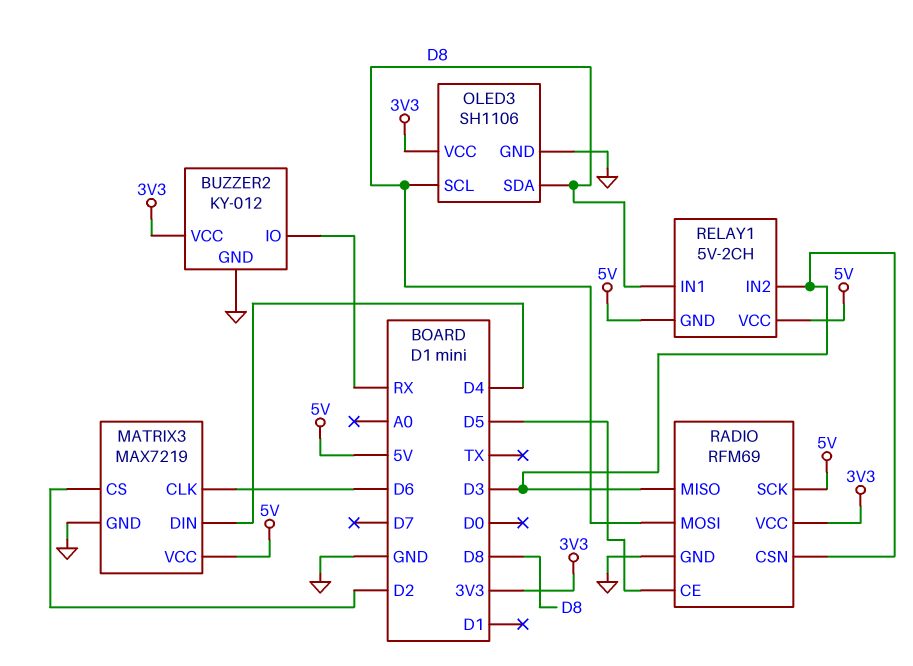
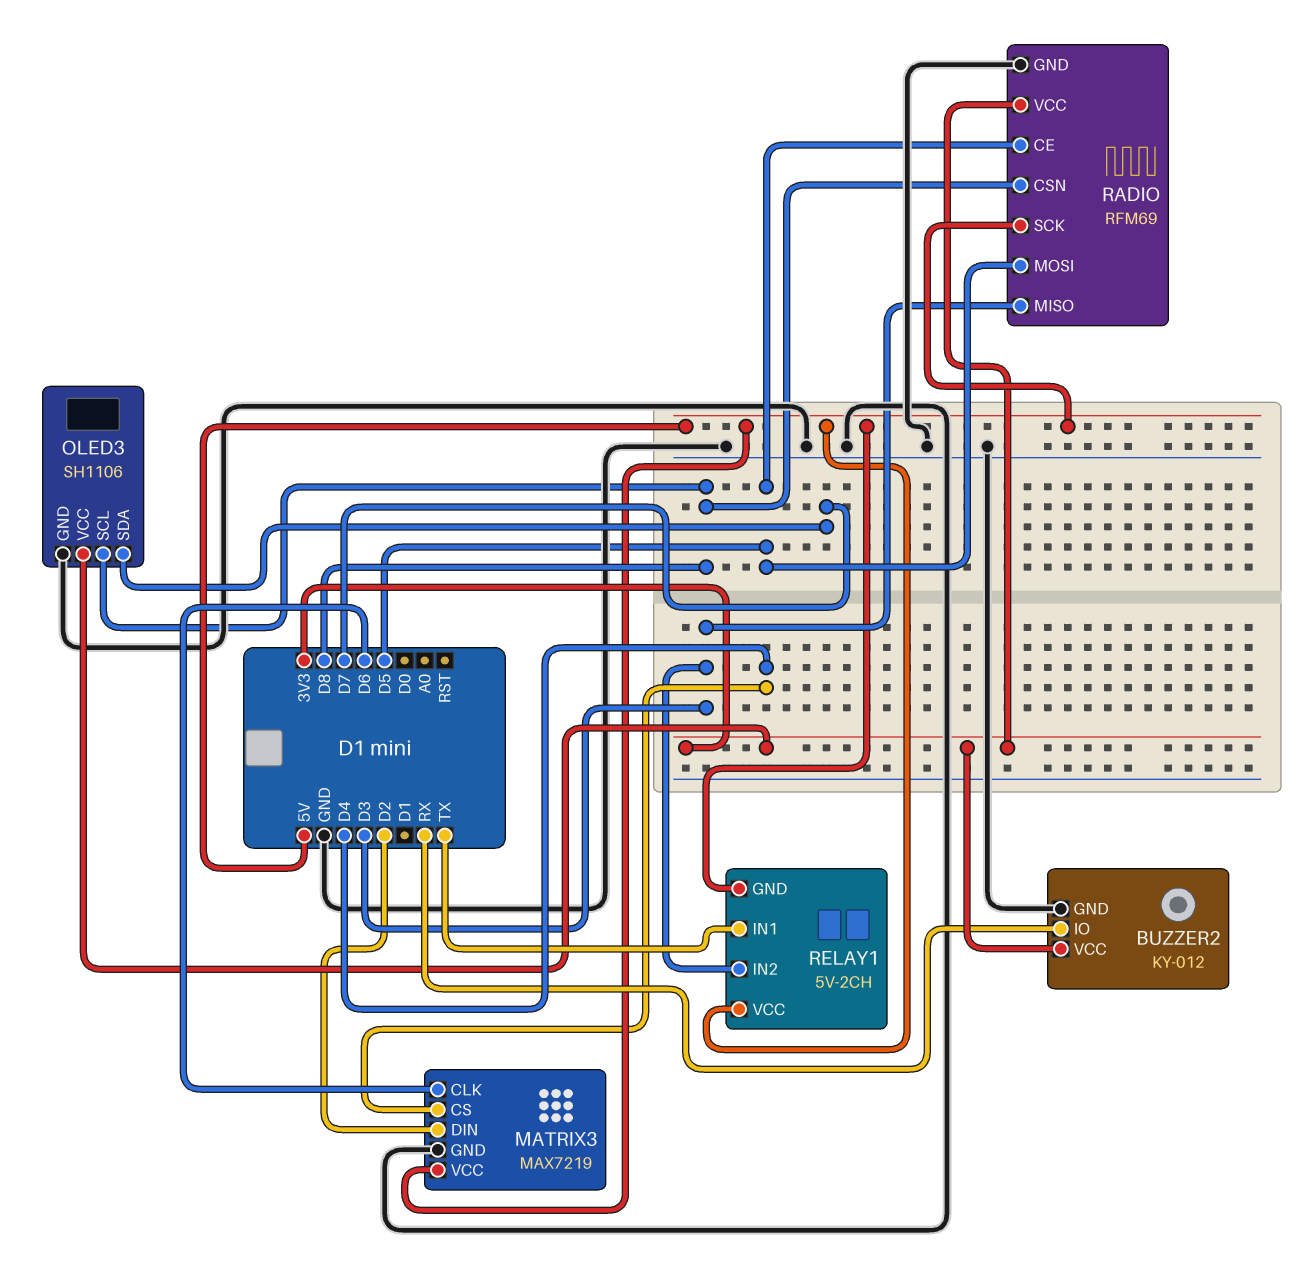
MATRIX3 pin CS: D2 -> D4
MATRIX3 pin DIN: D4 -> D2
OLED3 pin SDA: D8 -> D7
RADIO pin CSN: D3 -> D8
RADIO pin MOSI: D8 -> D5
RELAY1 pin IN1: D8 -> TX

